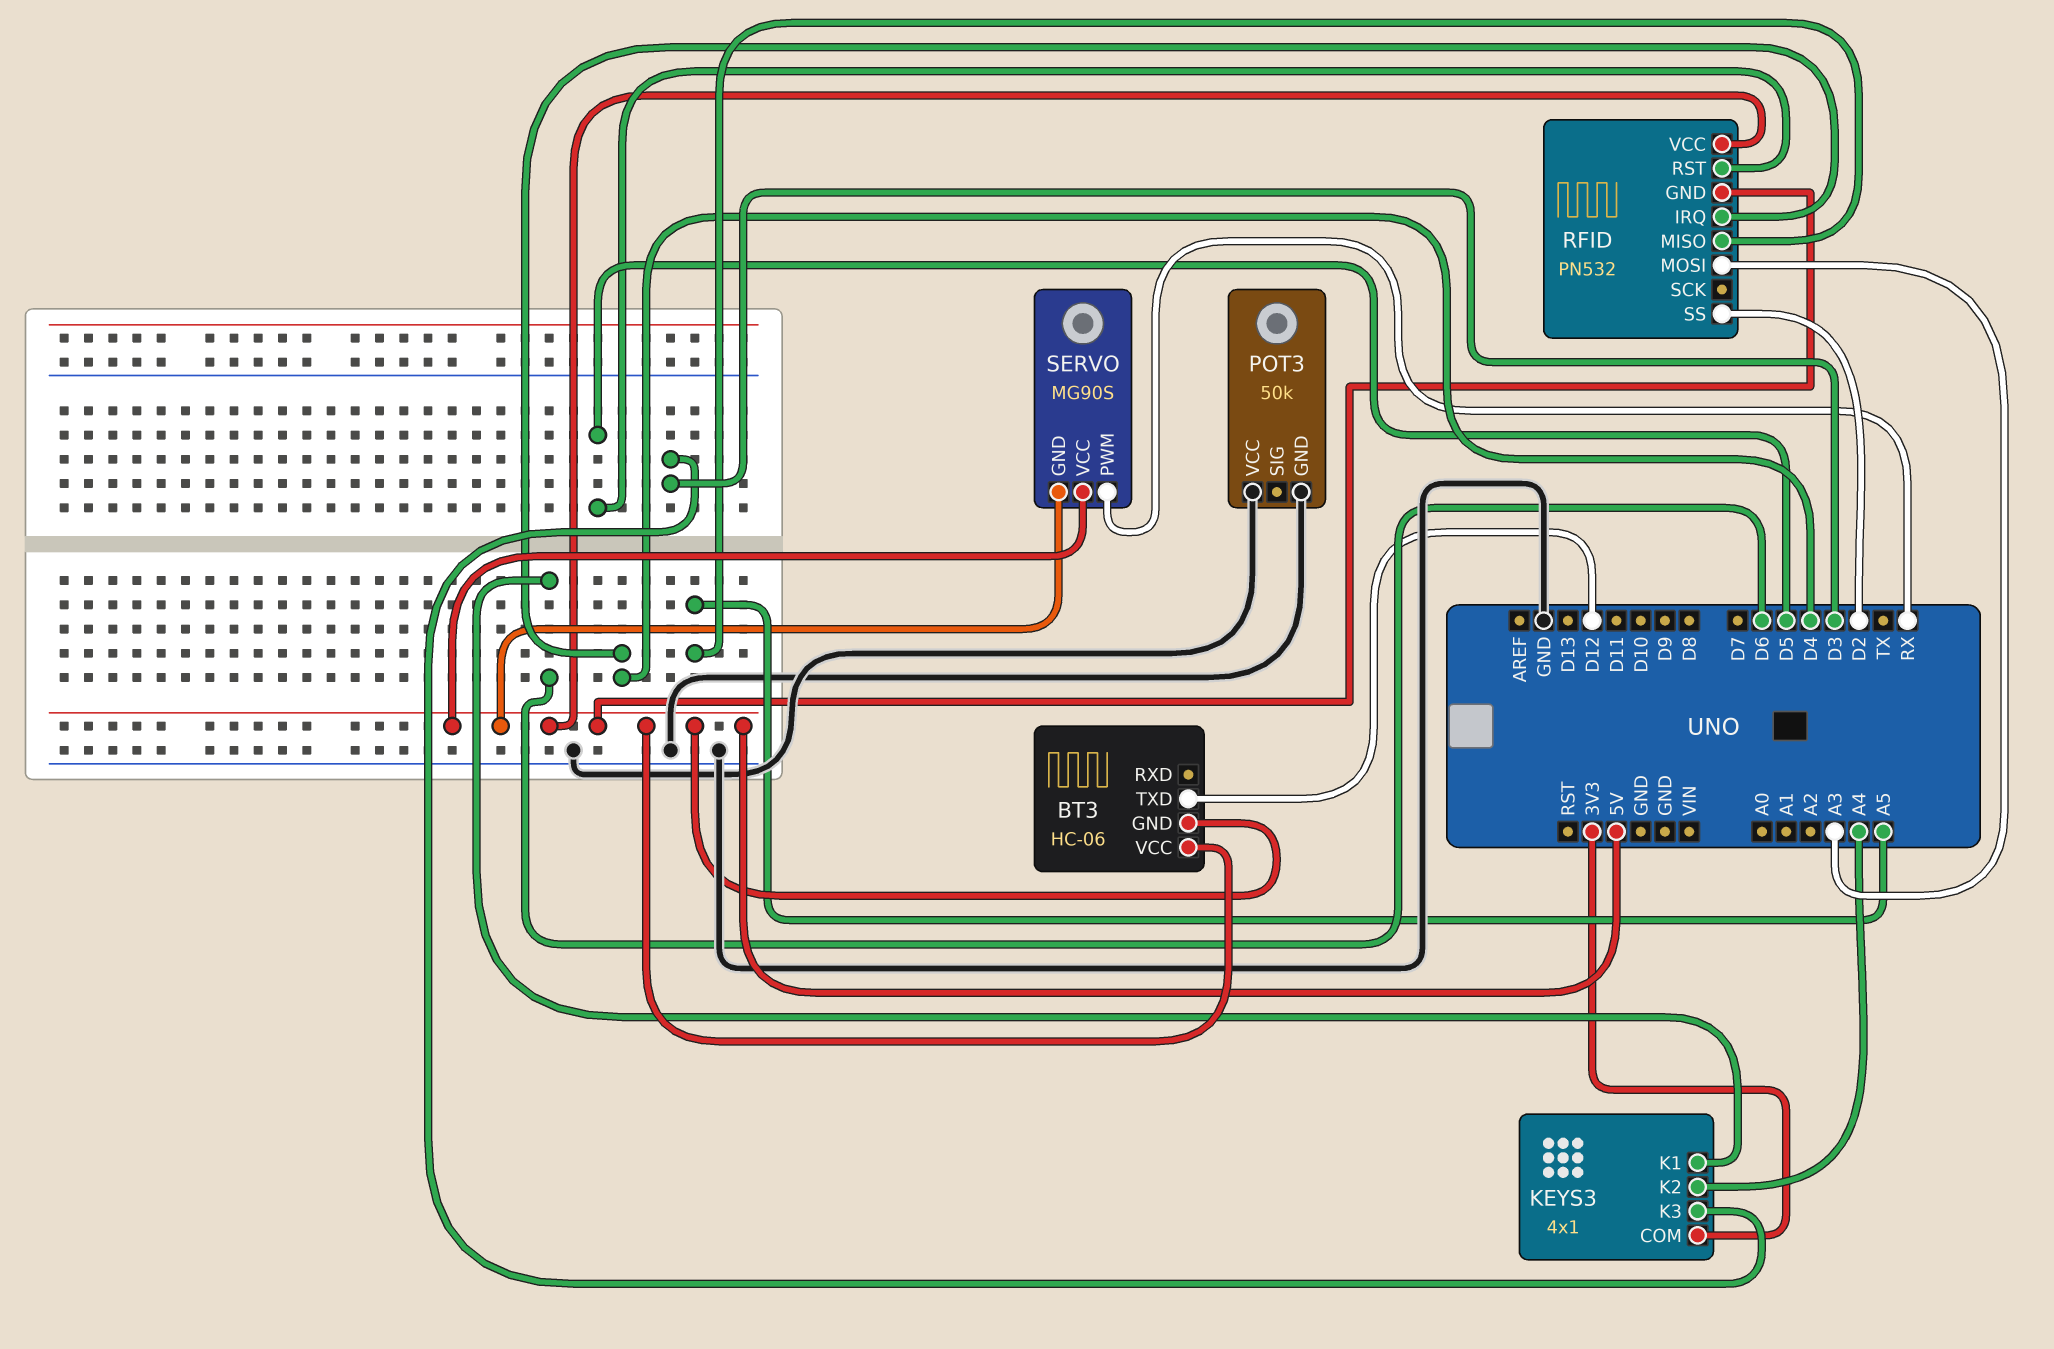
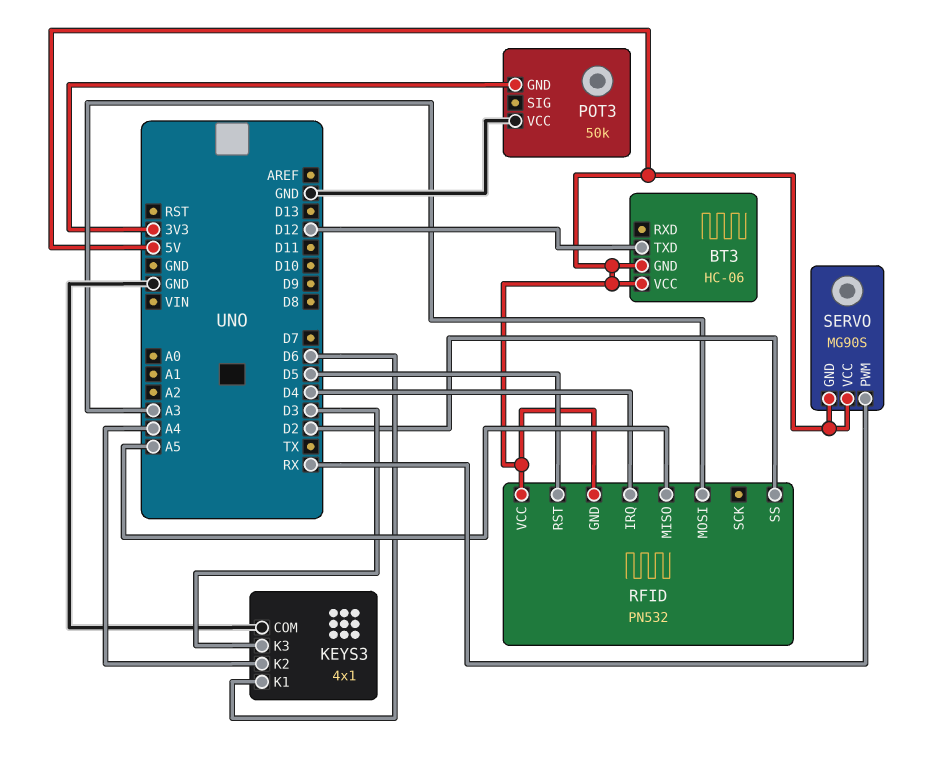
KEYS3 pin COM: 3V3 -> GND
POT3 pin GND: GND -> 3V3

